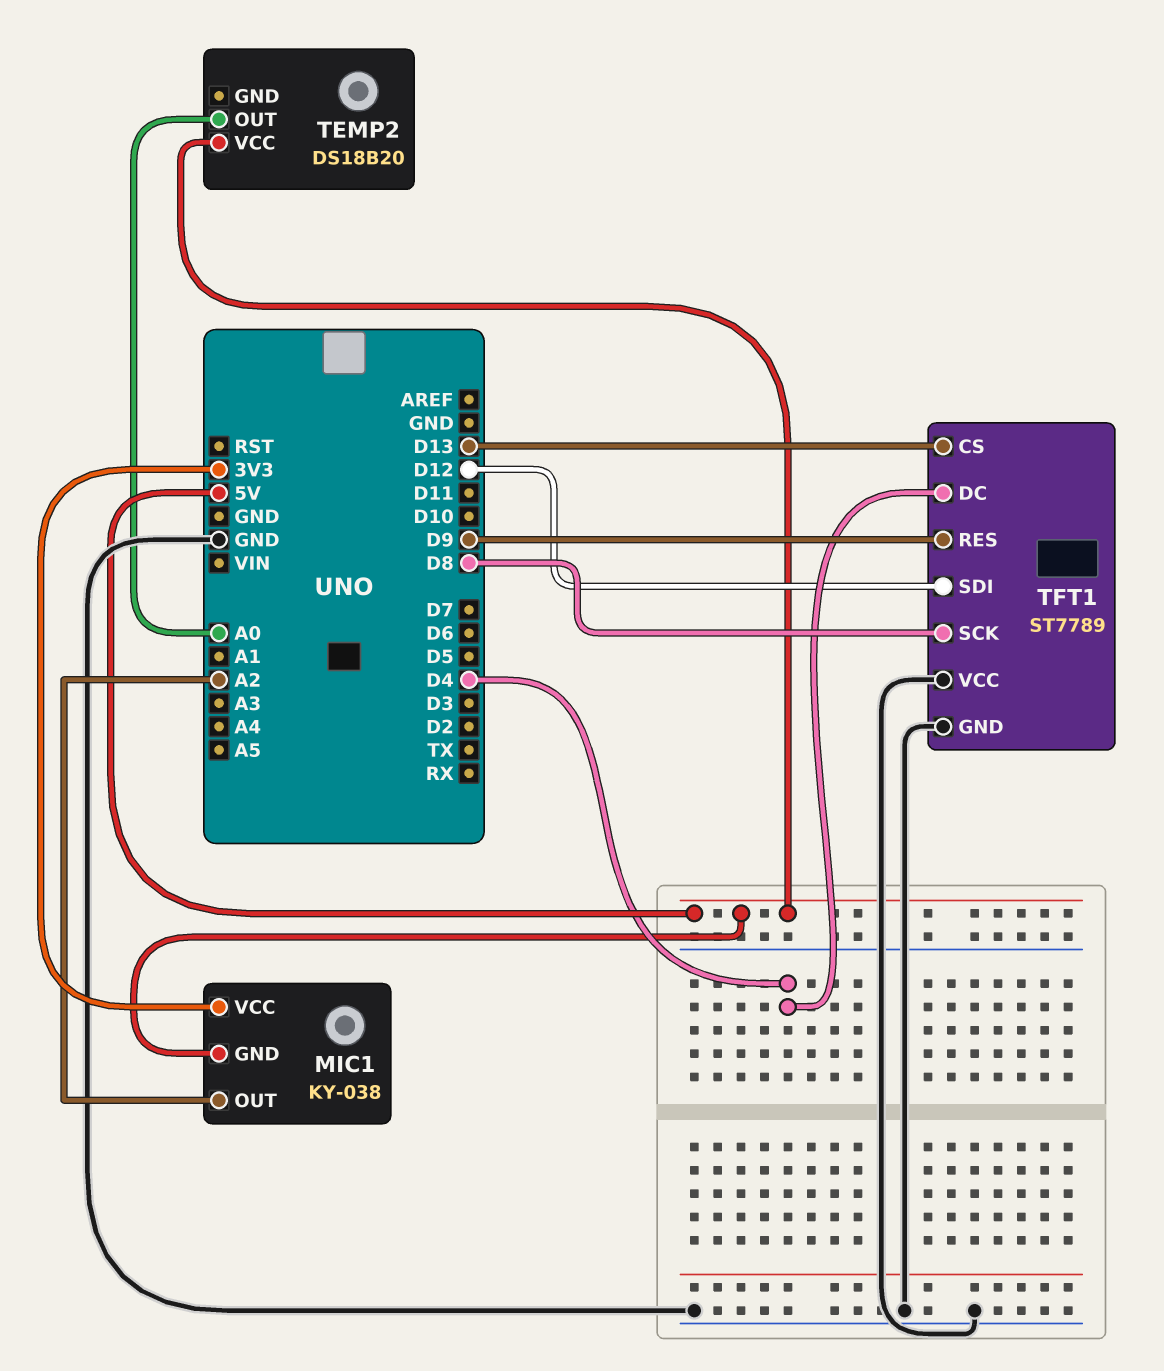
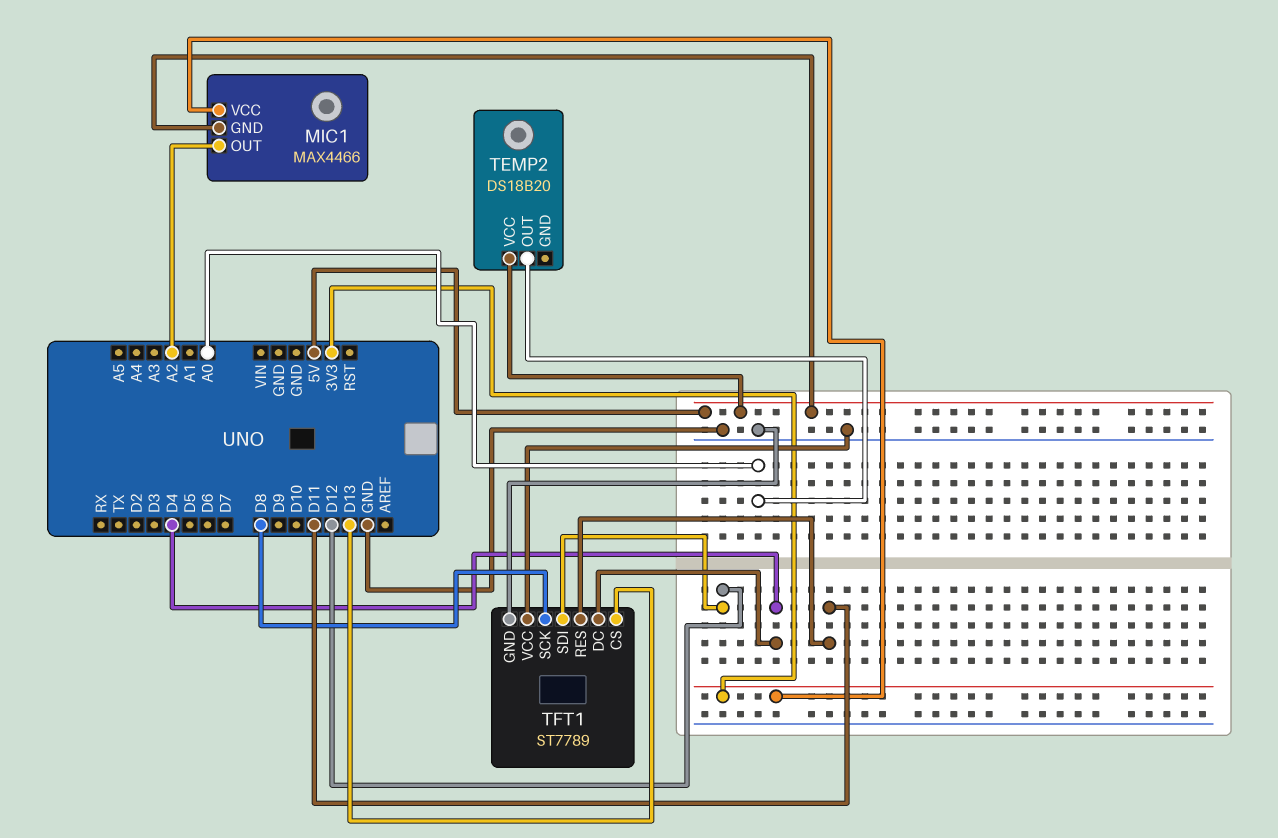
MIC1: KY-038 -> MAX4466
TFT1 pin RES: D9 -> D11

